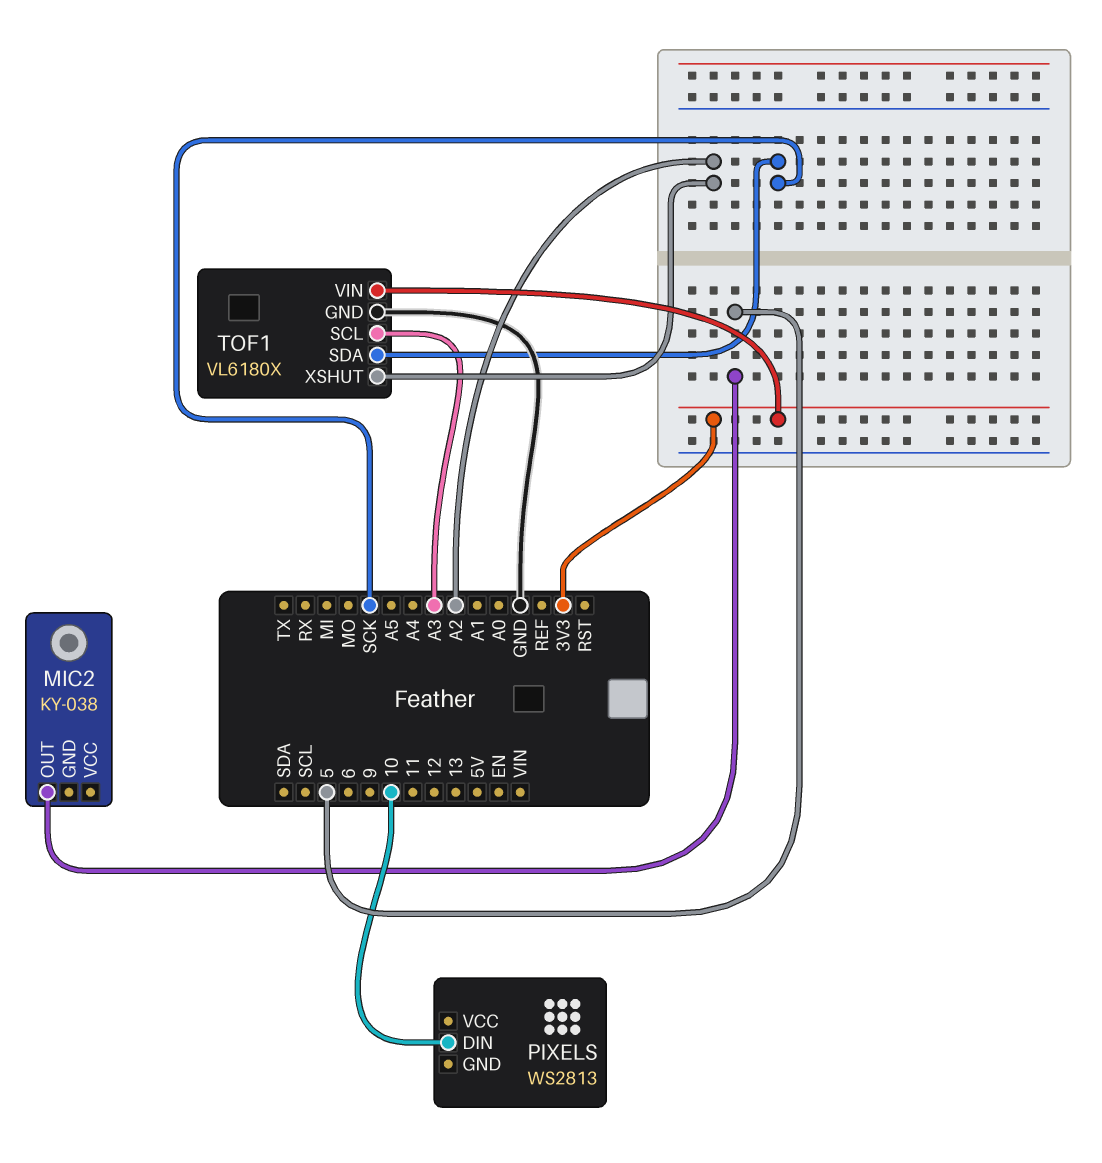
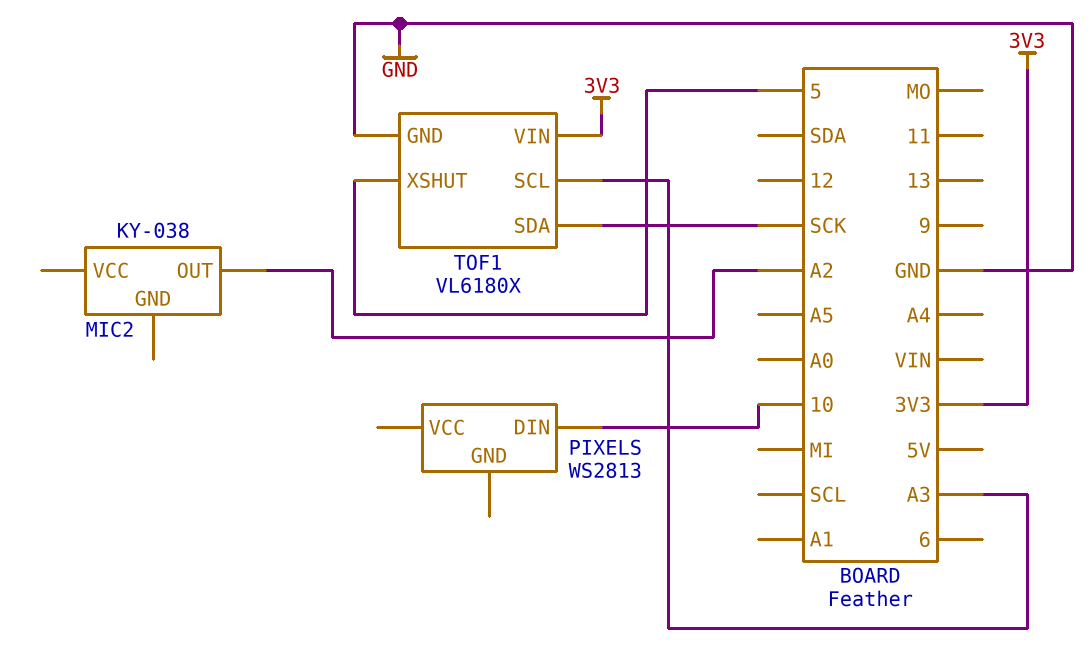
MIC2 pin OUT: 5 -> A2
TOF1 pin XSHUT: A2 -> 5

